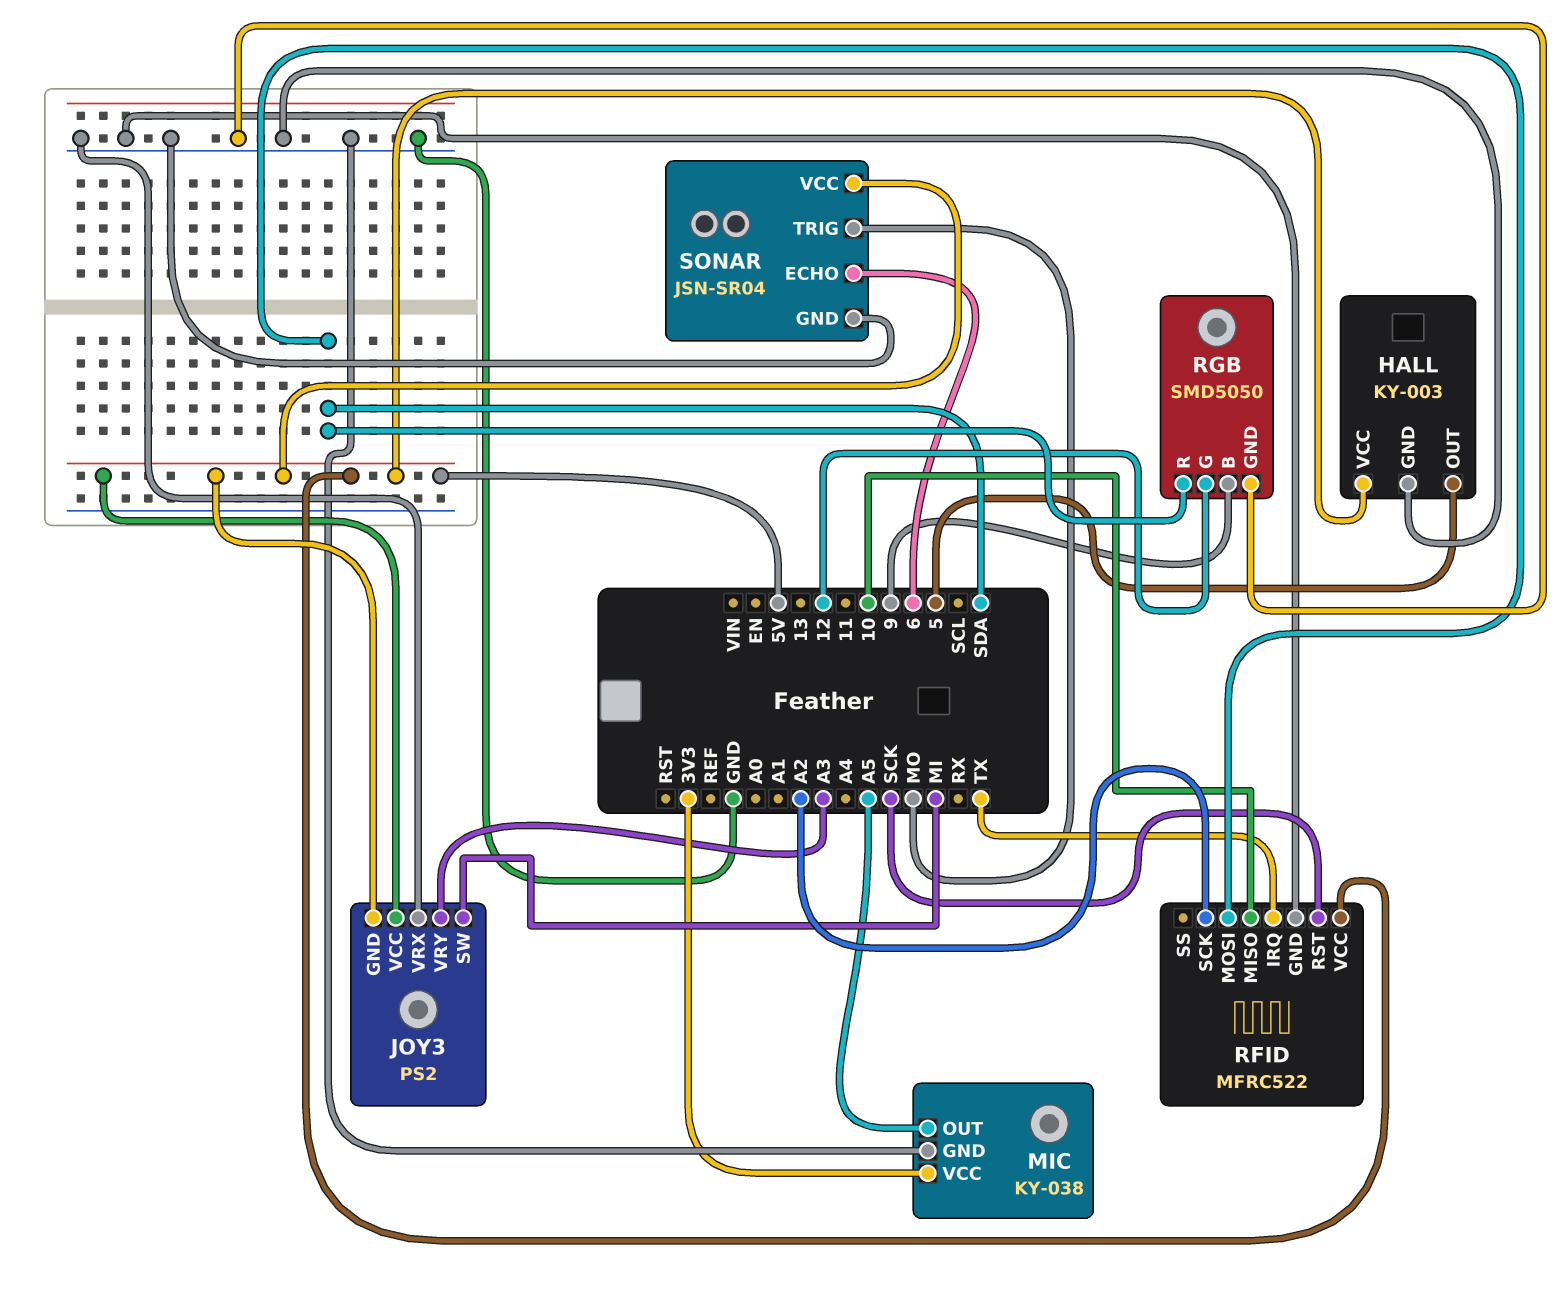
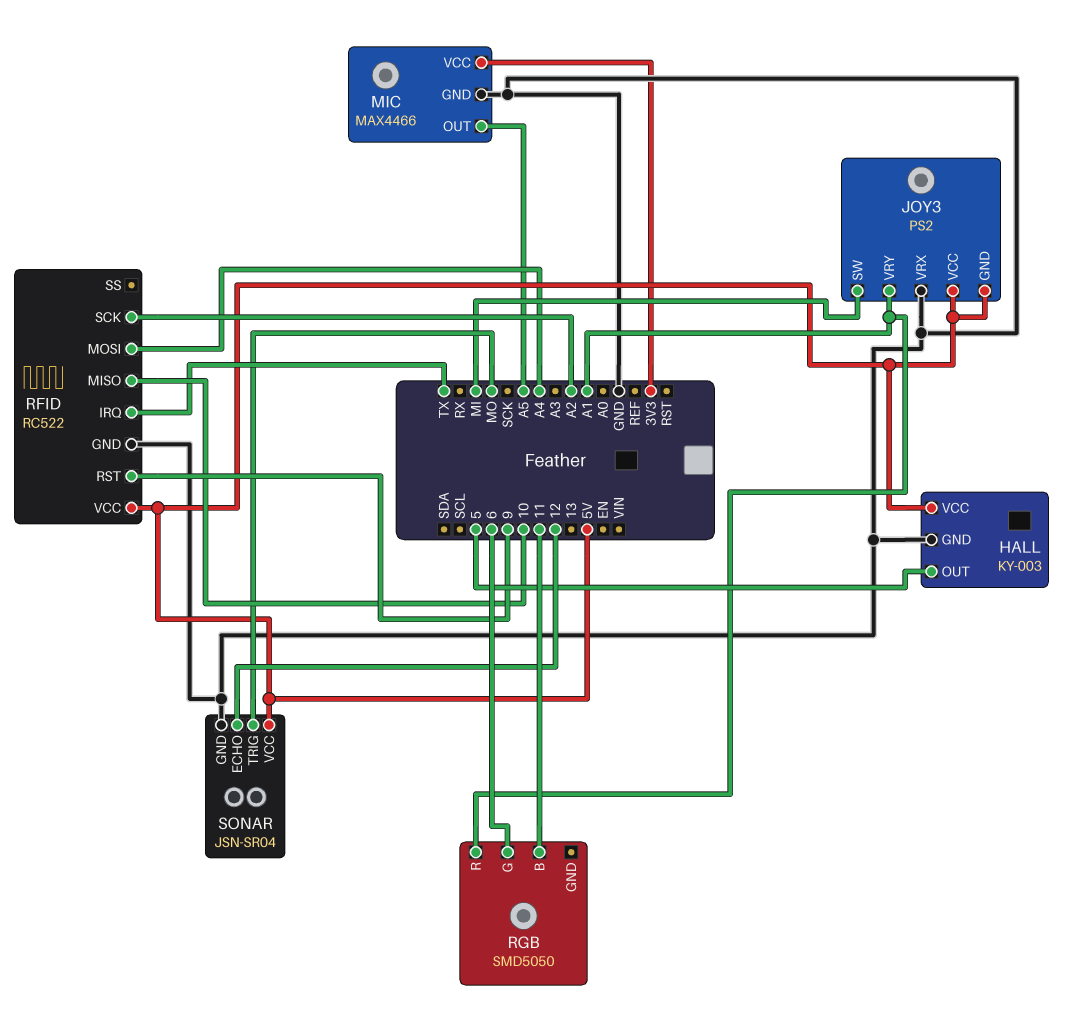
JOY3 pin VRY: A3 -> A1
MIC: KY-038 -> MAX4466
RFID: MFRC522 -> RC522
RFID pin MOSI: SDA -> A4
RFID pin RST: SCK -> 9
RGB pin B: 9 -> 11
RGB pin G: 12 -> 6
RGB pin GND: GND -> none
RGB pin R: SDA -> A1
SONAR pin ECHO: 6 -> 12

